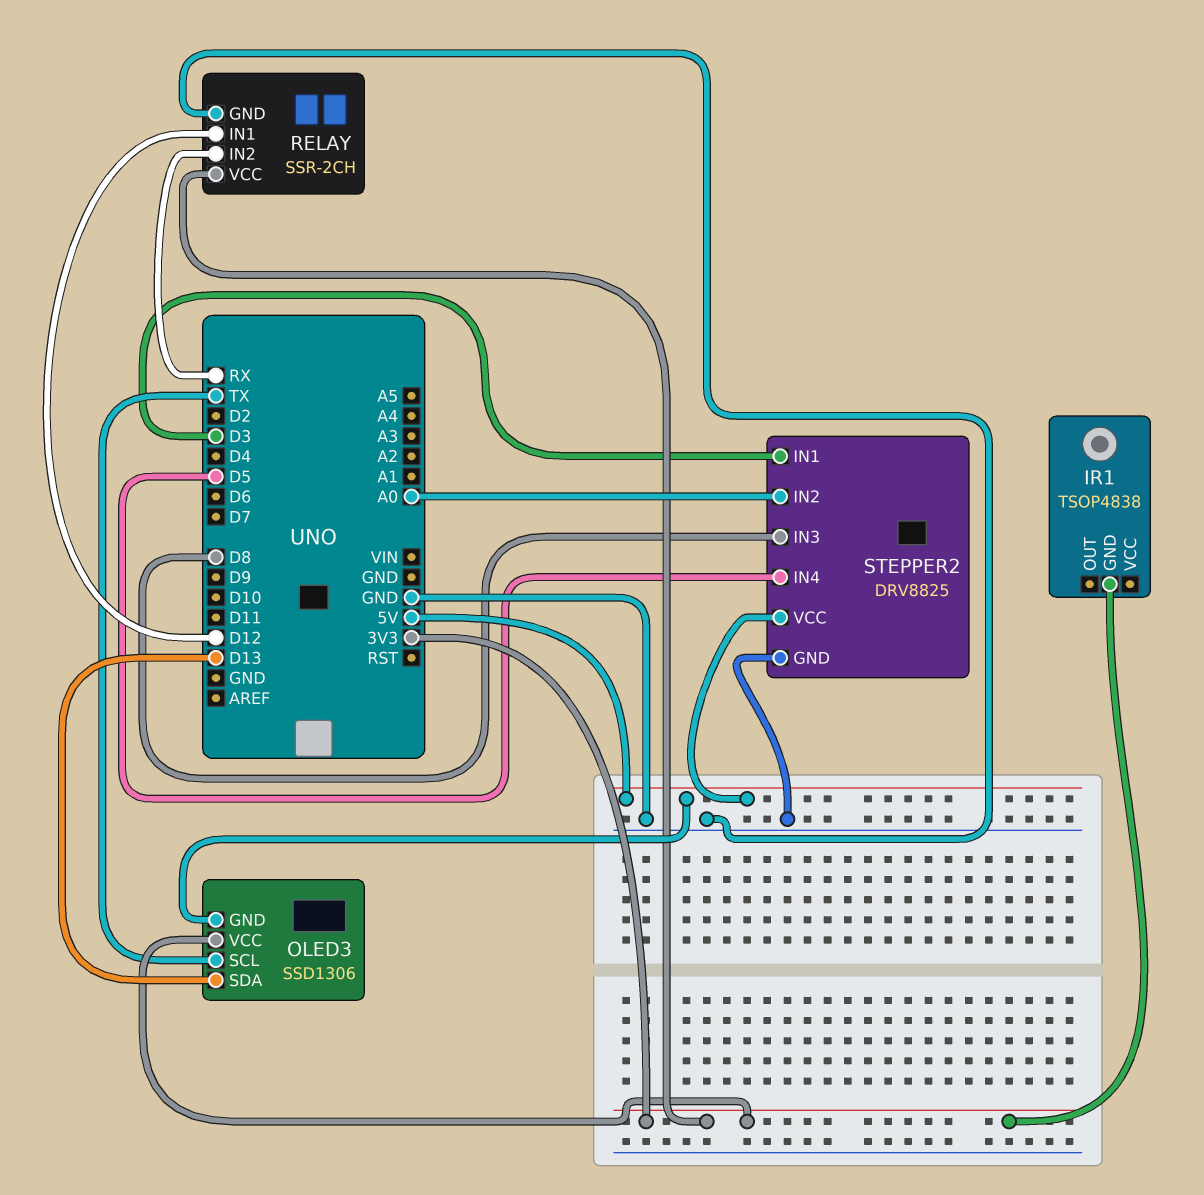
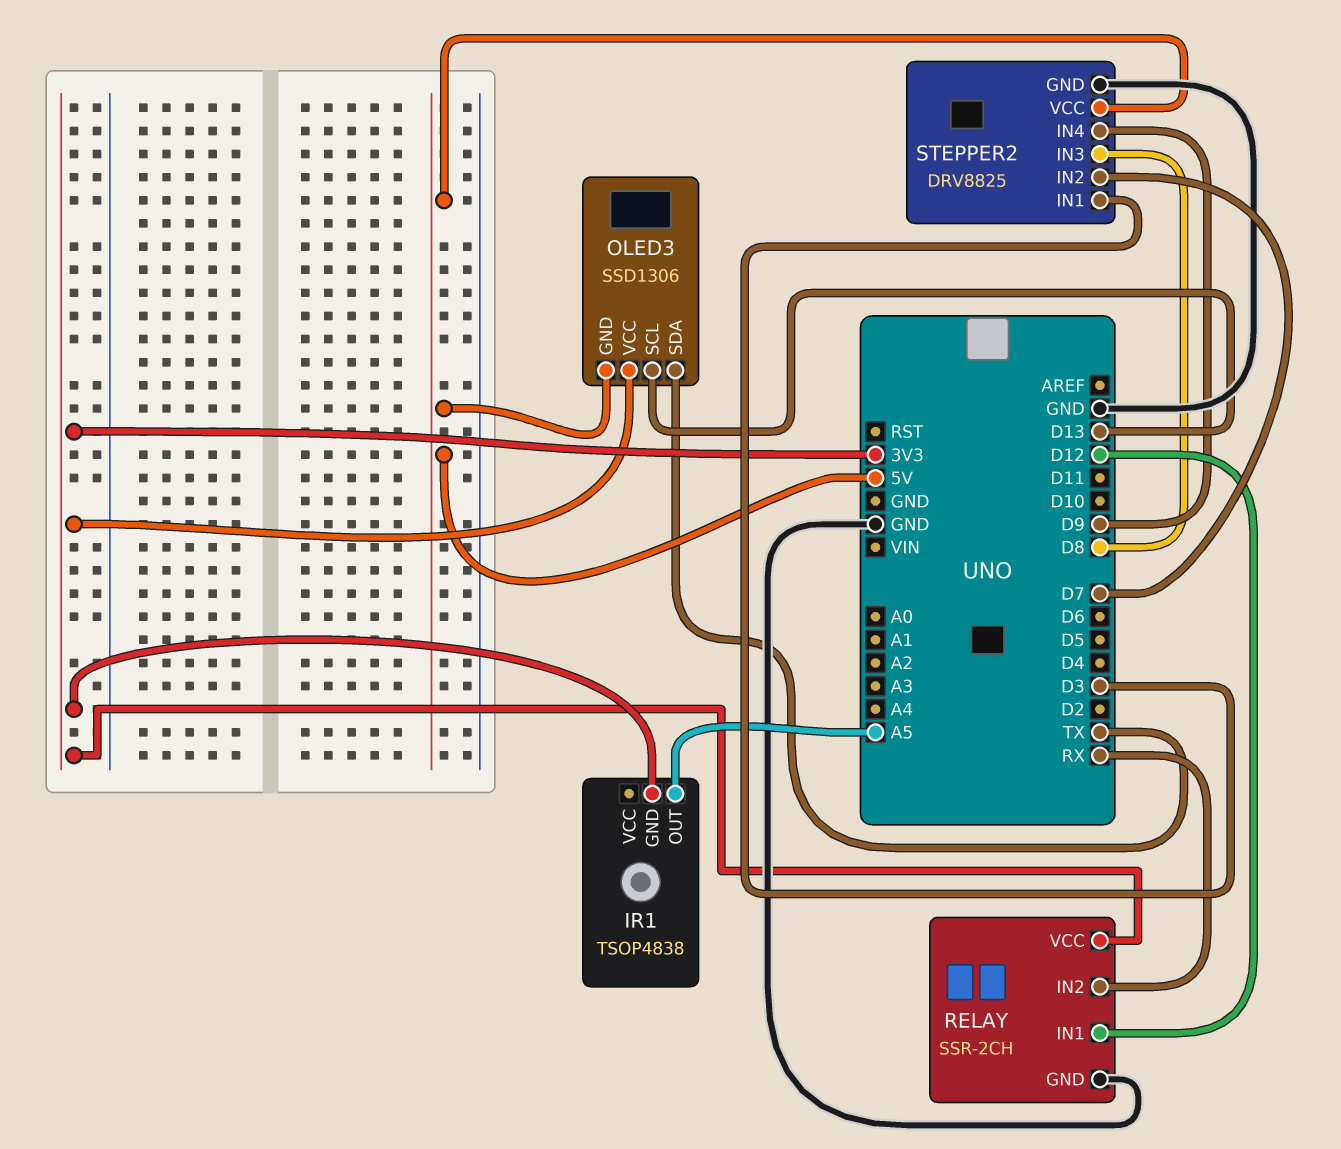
IR1 pin OUT: none -> A5
OLED3 pin SCL: TX -> D13
OLED3 pin SDA: D13 -> TX
STEPPER2 pin IN2: A0 -> D7
STEPPER2 pin IN4: D5 -> D9

